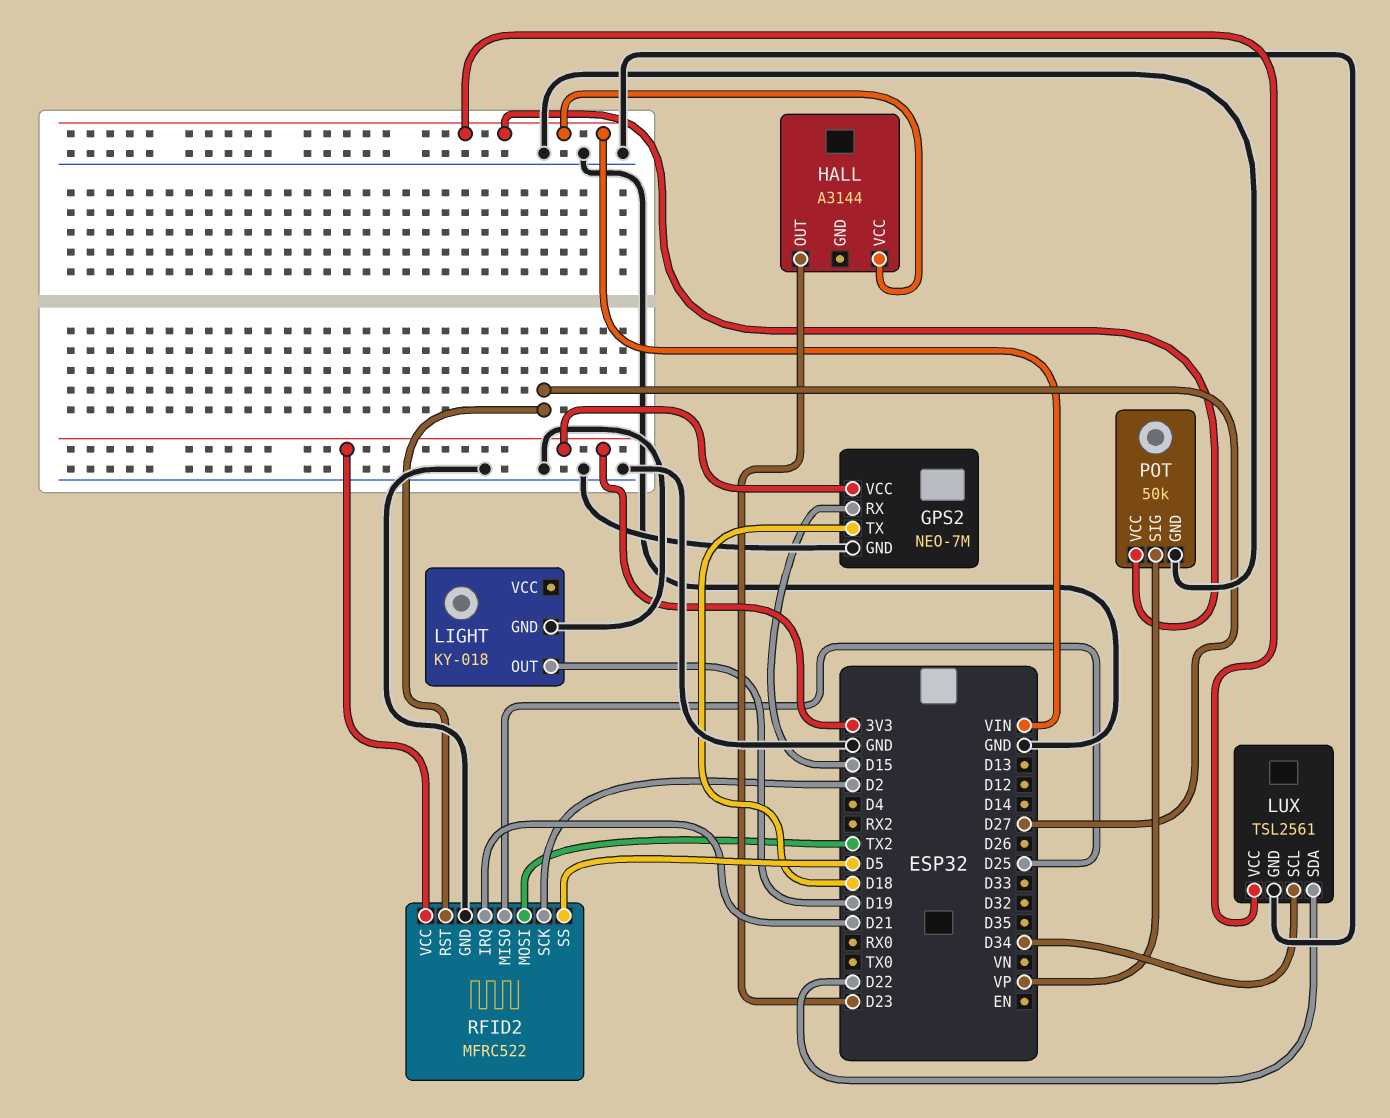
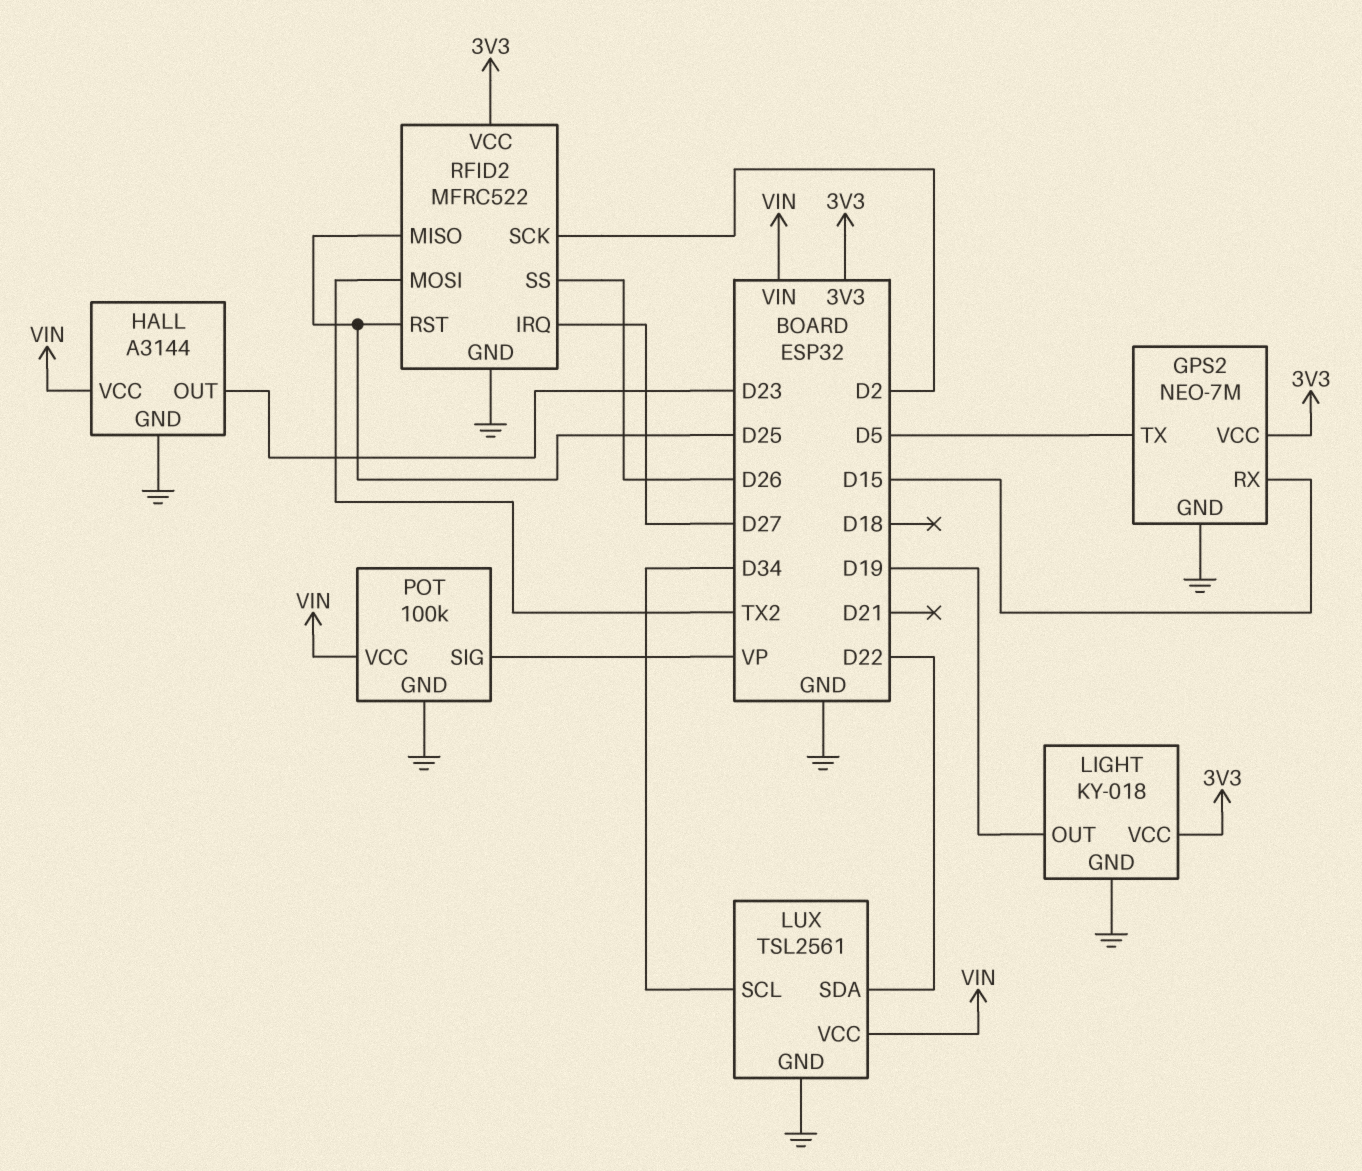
GPS2 pin TX: D18 -> D5
HALL pin GND: none -> GND
LIGHT pin VCC: none -> 3V3
POT: 50k -> 100k
RFID2 pin IRQ: D21 -> D27
RFID2 pin RST: D27 -> D25
RFID2 pin SS: D5 -> D26

